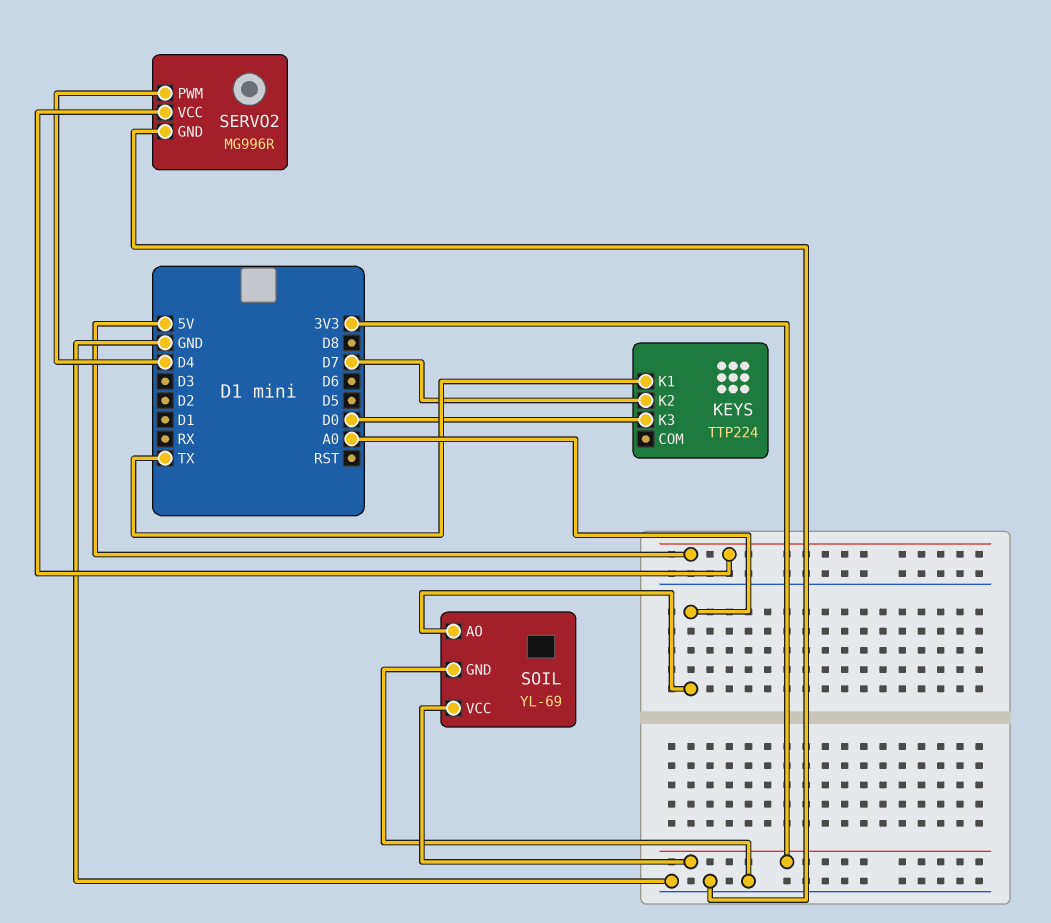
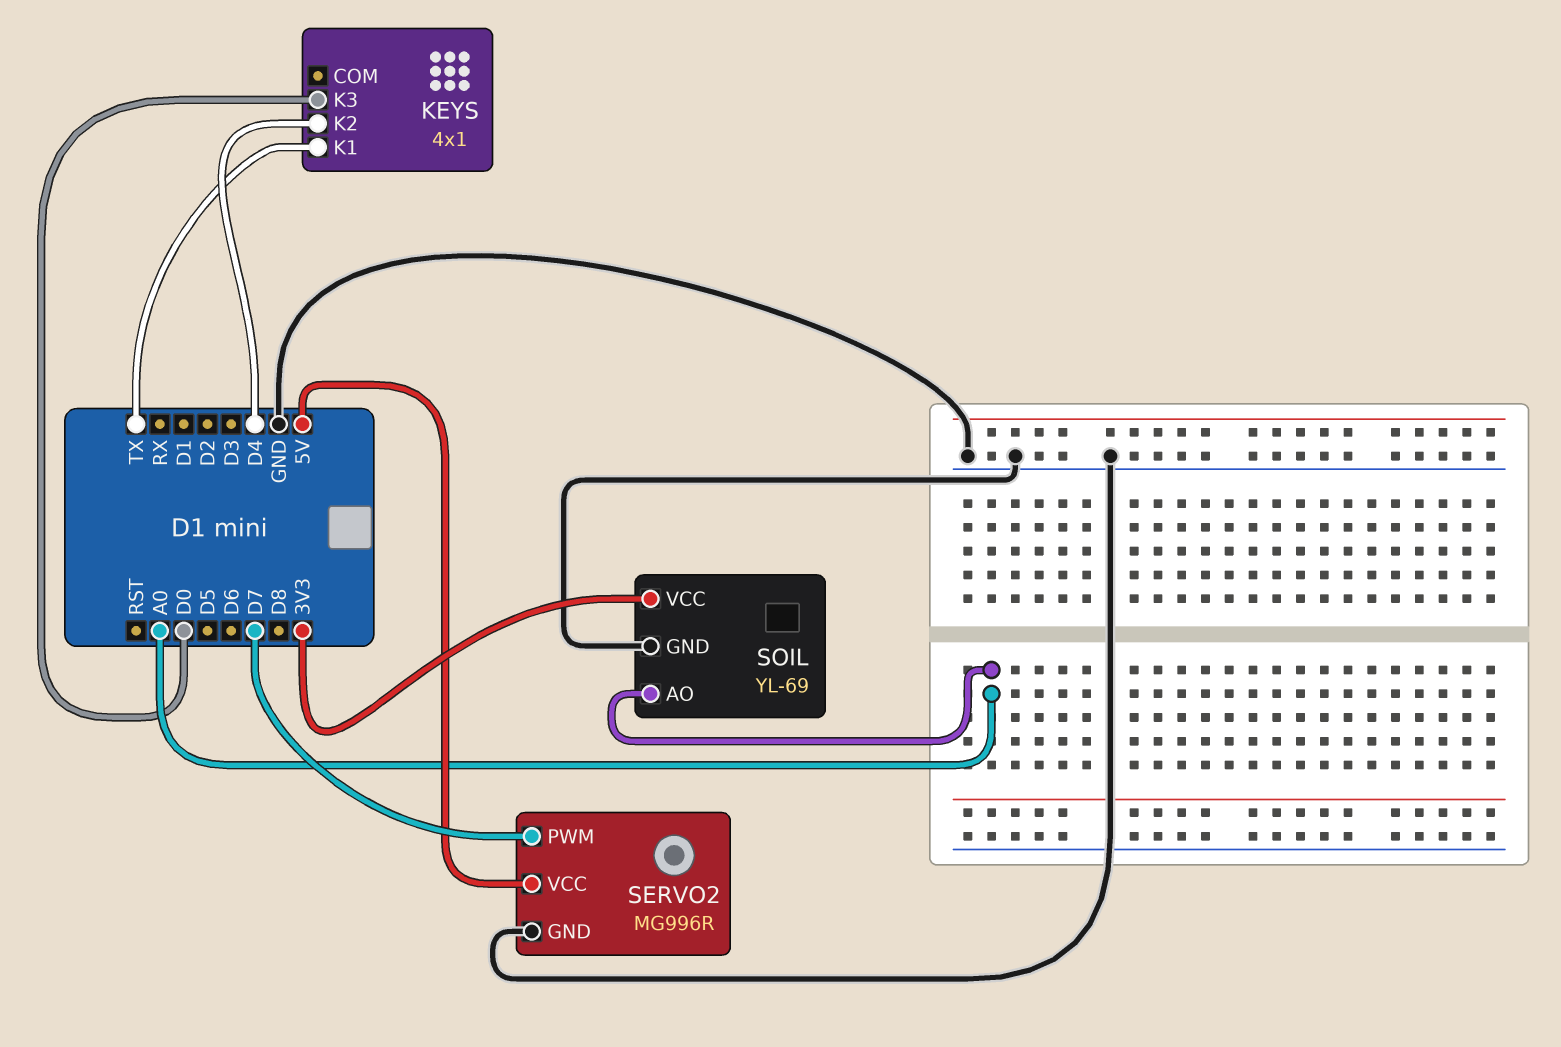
KEYS: TTP224 -> 4x1
KEYS pin K2: D7 -> D4
SERVO2 pin PWM: D4 -> D7

